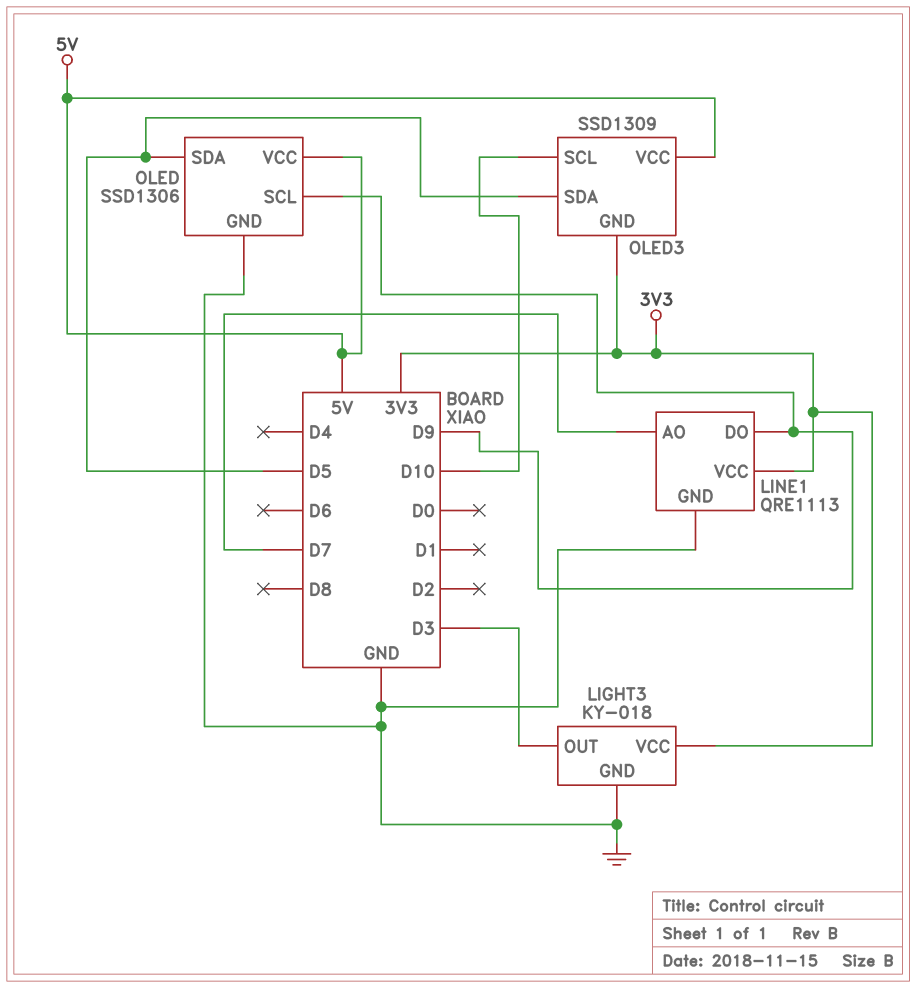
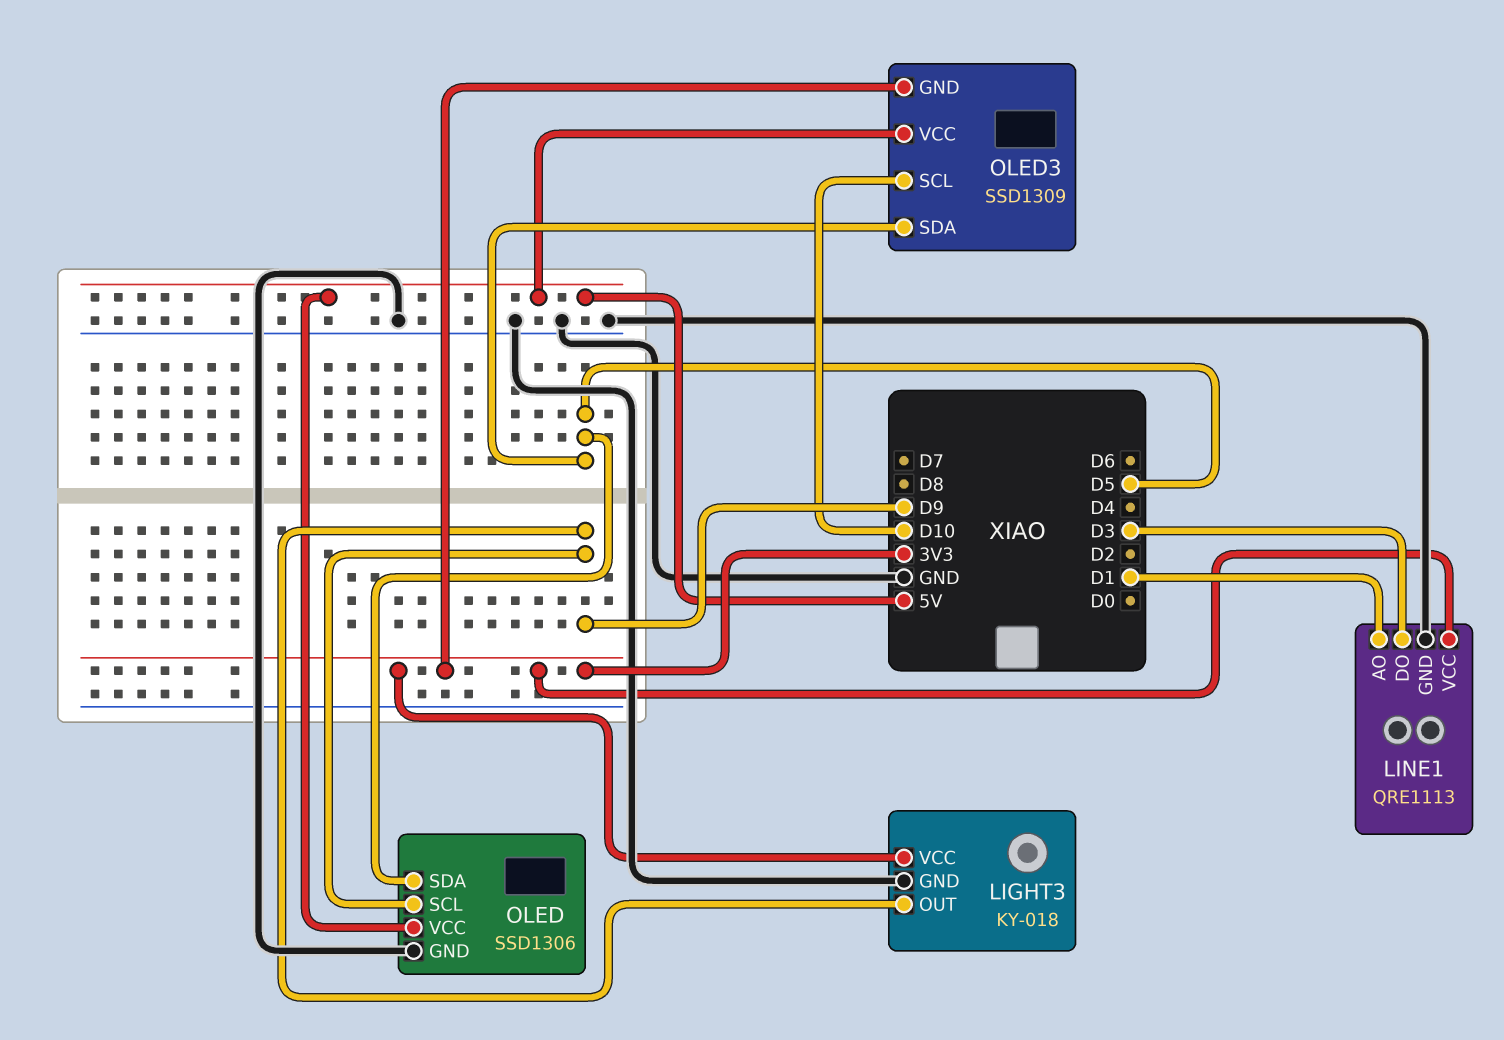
LIGHT3 pin OUT: D3 -> D9
LINE1 pin AO: D7 -> D1
LINE1 pin DO: D9 -> D3

